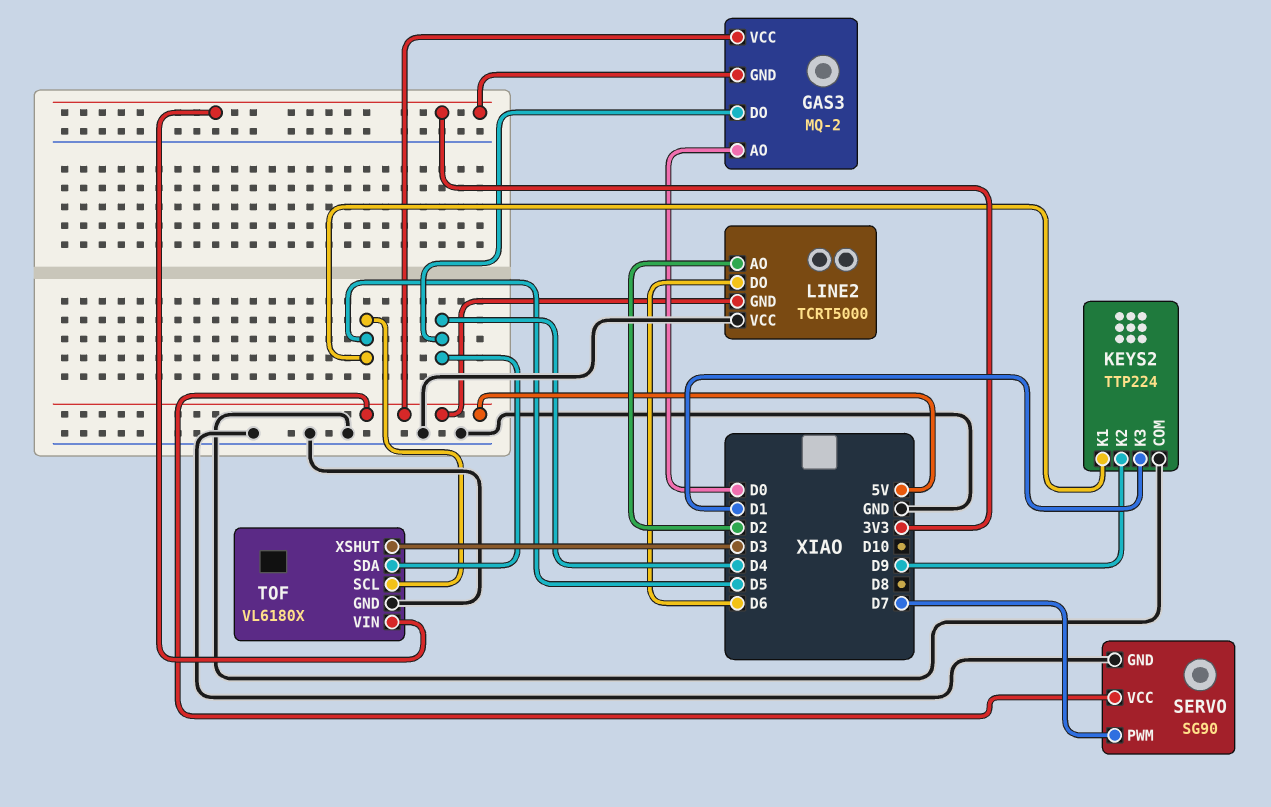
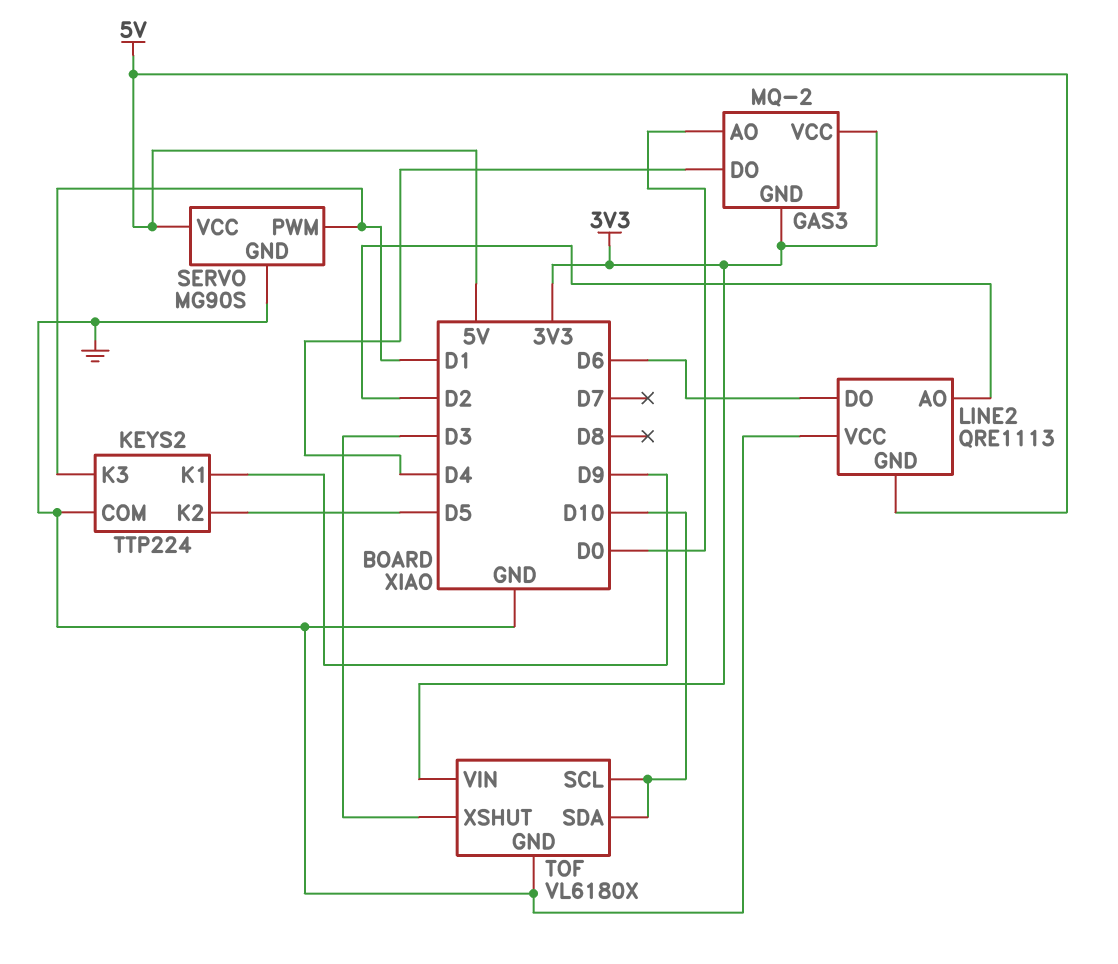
GAS3 pin VCC: 5V -> 3V3
KEYS2 pin K1: D5 -> D9
KEYS2 pin K2: D9 -> D5
LINE2: TCRT5000 -> QRE1113
SERVO: SG90 -> MG90S
SERVO pin PWM: D7 -> D1
TOF pin SCL: D5 -> D10
TOF pin SDA: D4 -> D10

